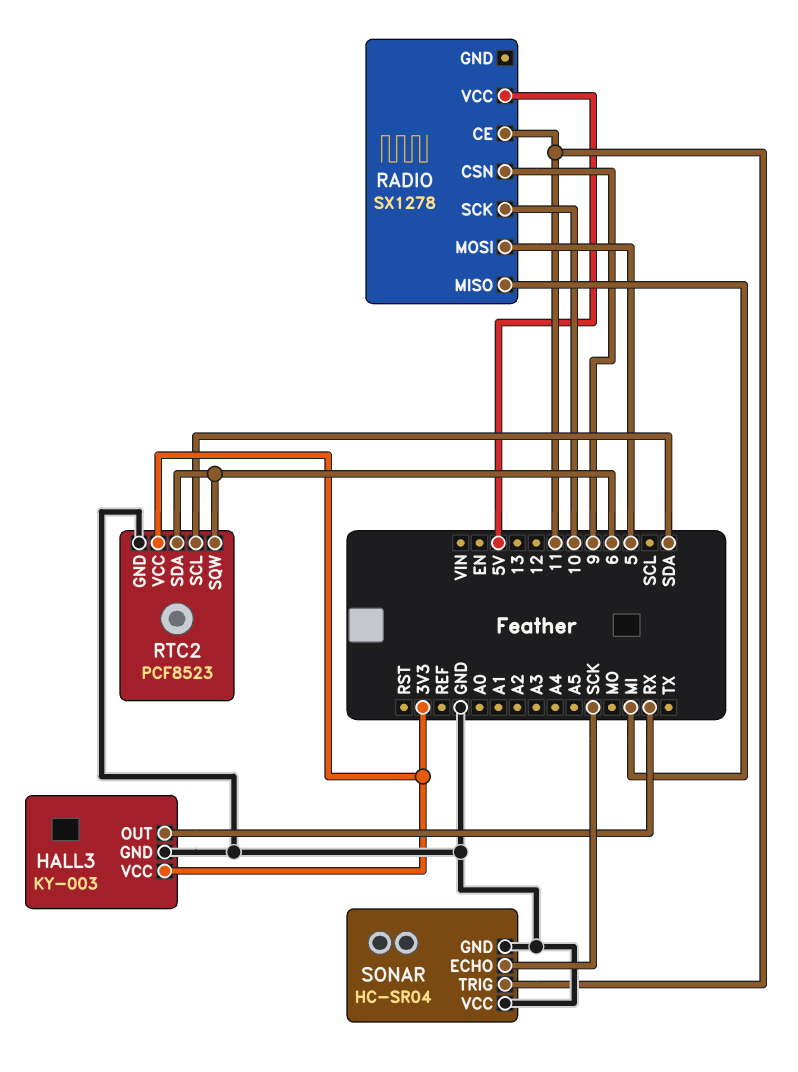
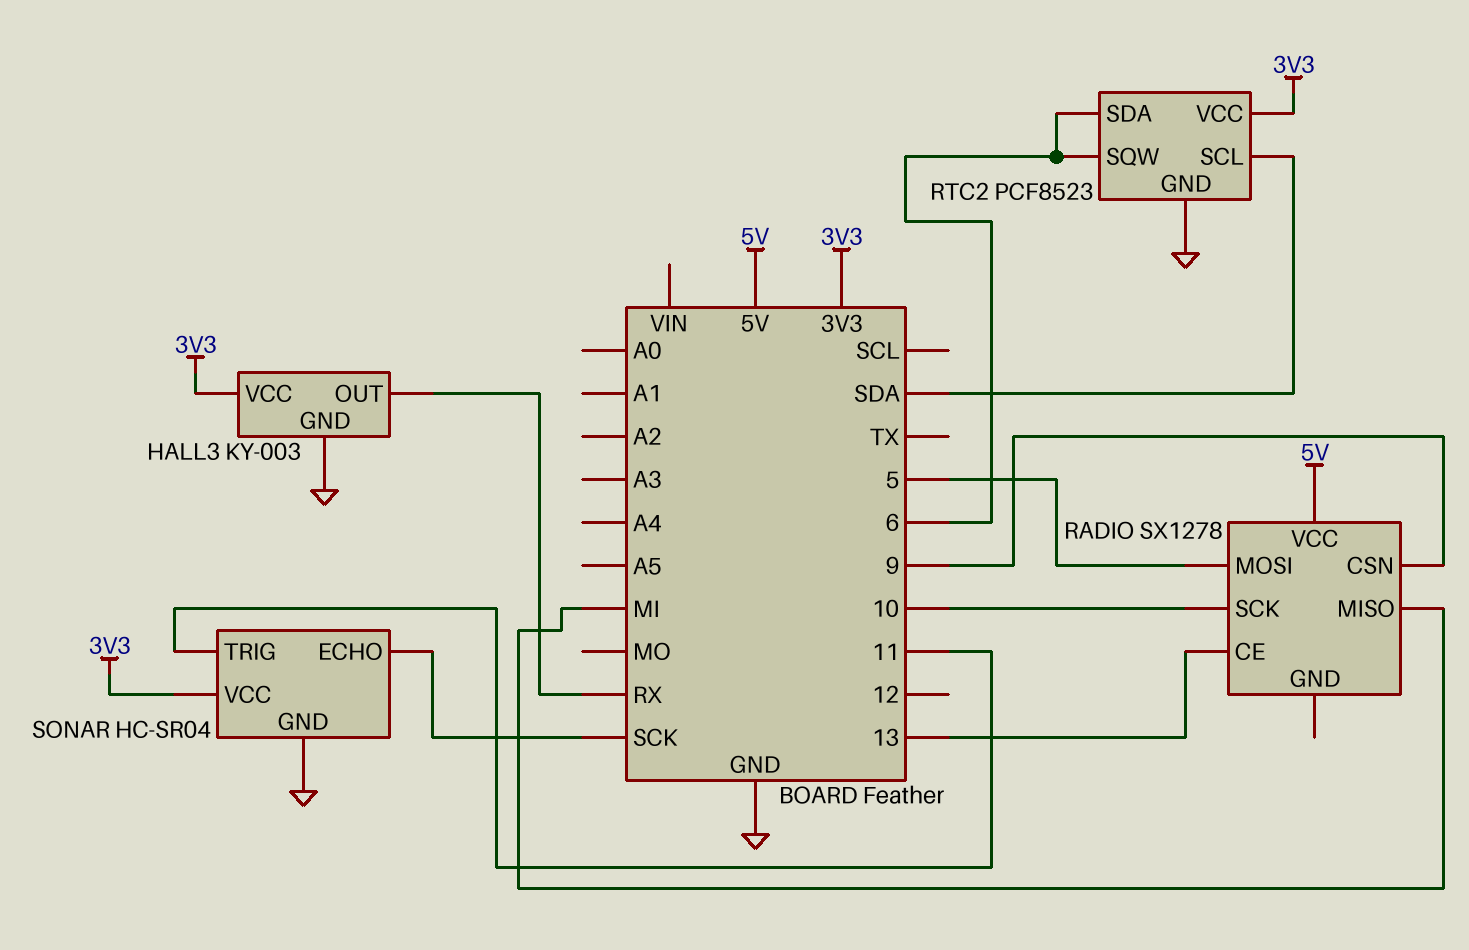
RADIO pin CE: 11 -> 13
SONAR pin VCC: GND -> 3V3

